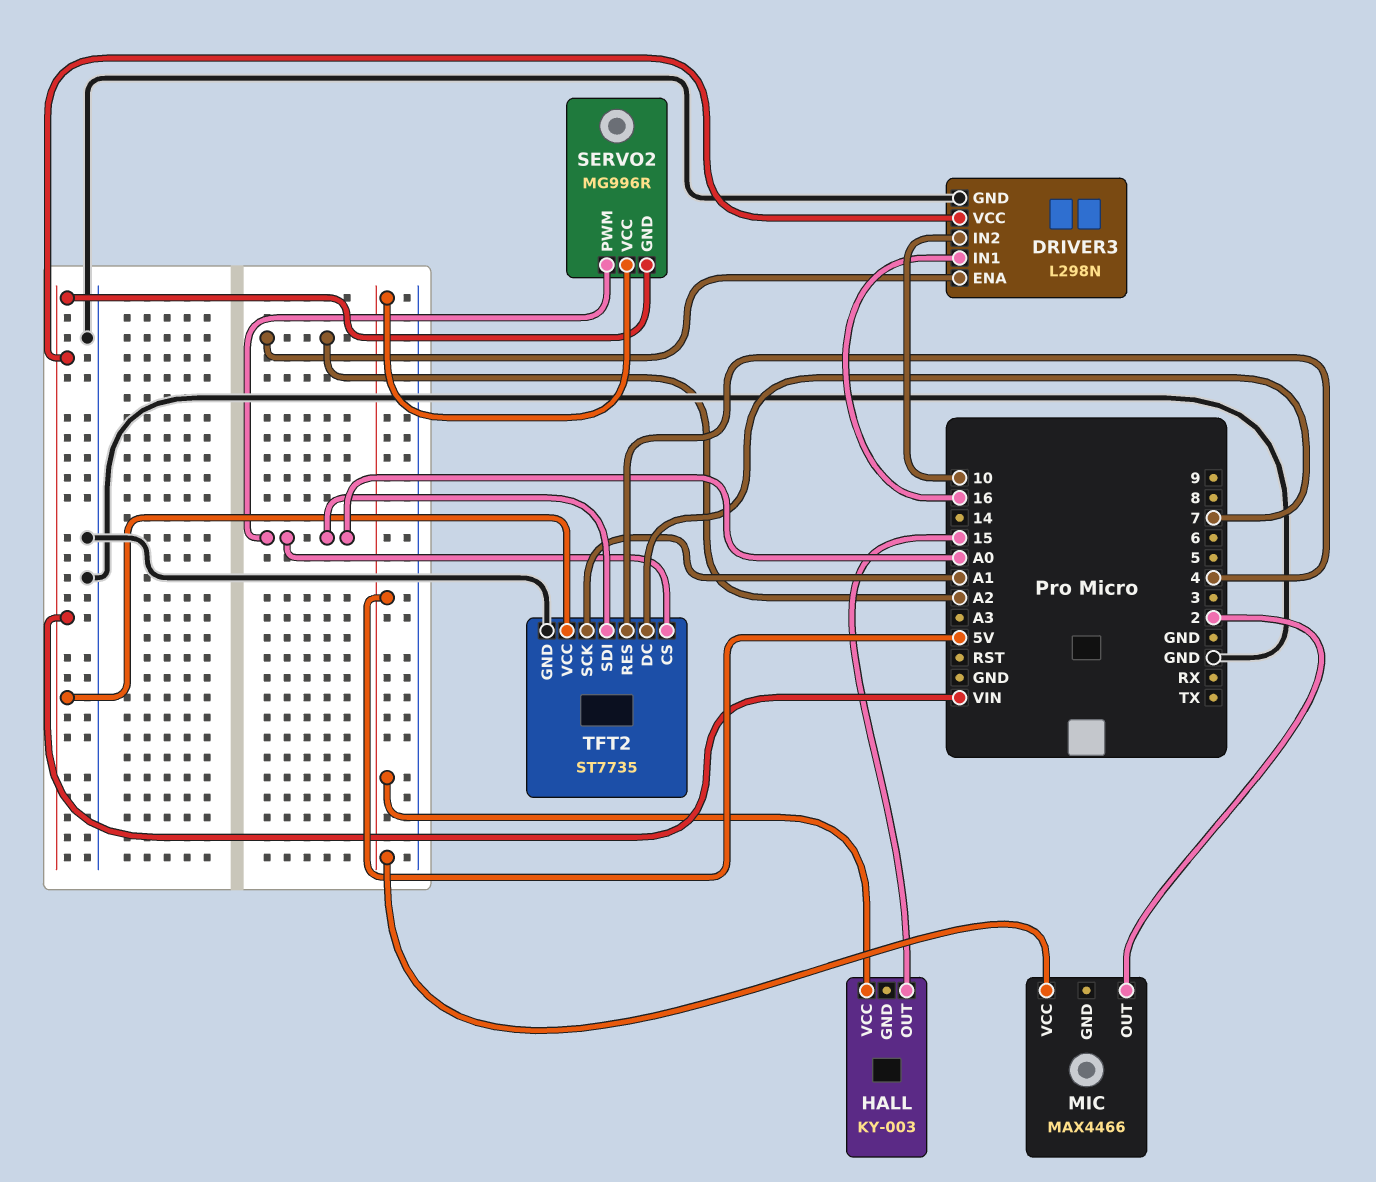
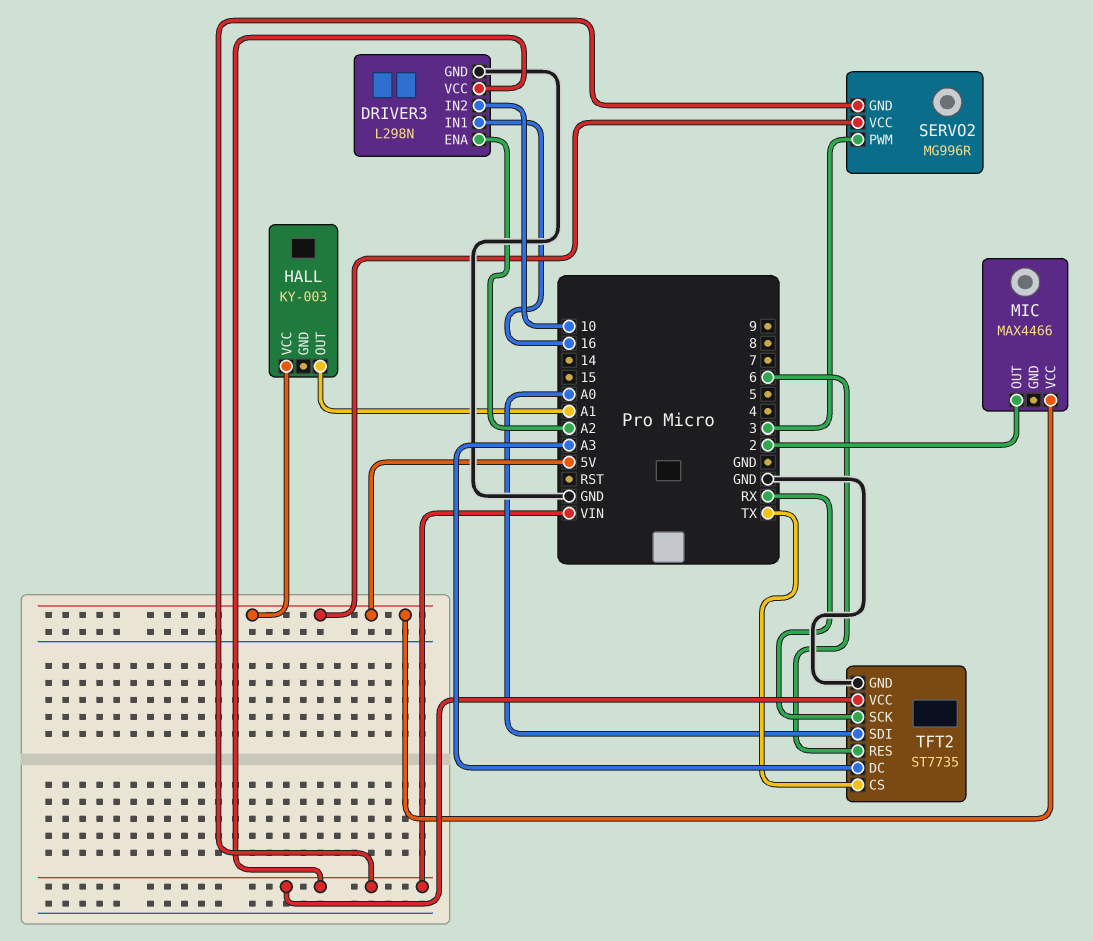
HALL pin OUT: 15 -> A1
SERVO2 pin PWM: A0 -> 3
TFT2 pin CS: A0 -> TX
TFT2 pin DC: 7 -> A3
TFT2 pin RES: 4 -> 6
TFT2 pin SCK: A1 -> RX

